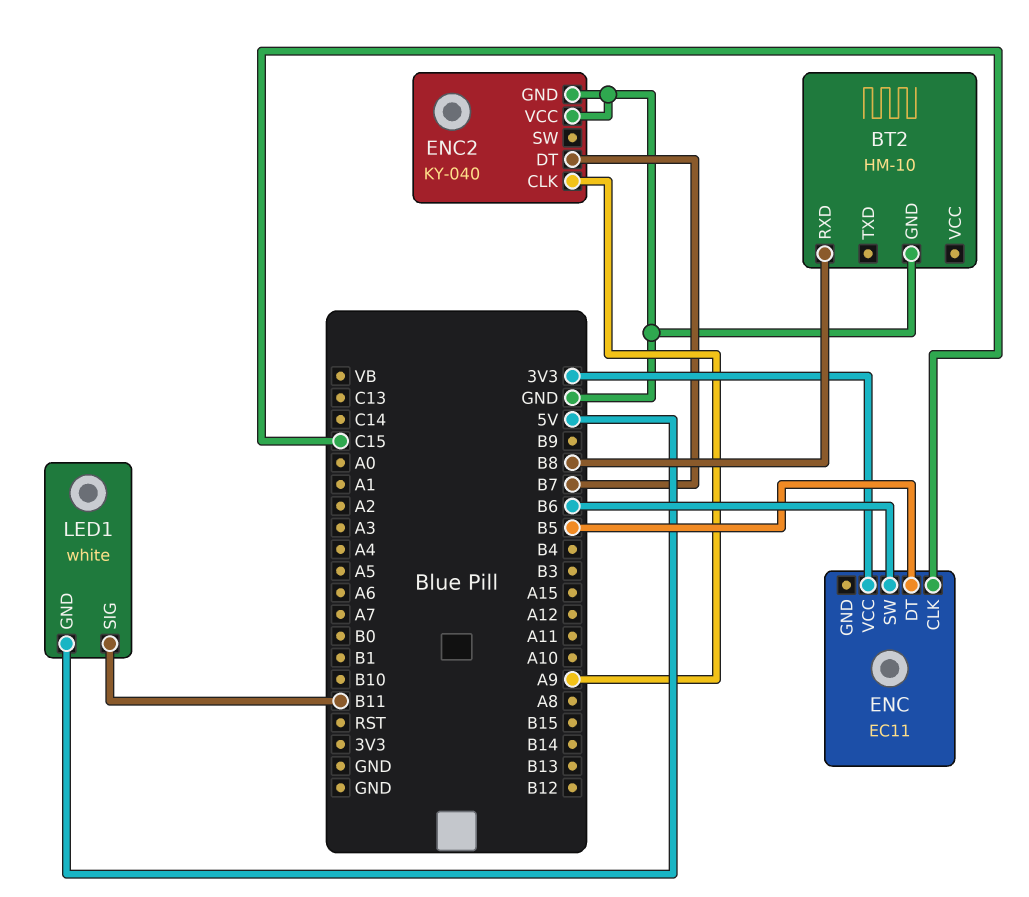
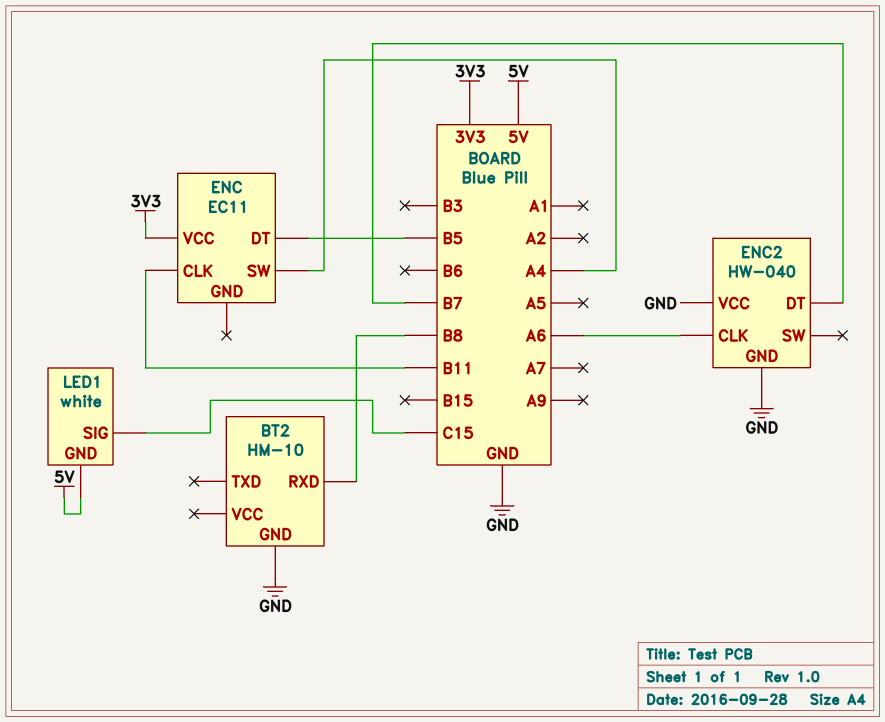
ENC pin CLK: C15 -> B11
ENC pin SW: B6 -> A4
ENC2: KY-040 -> HW-040
ENC2 pin CLK: A9 -> A6
LED1 pin SIG: B11 -> C15

